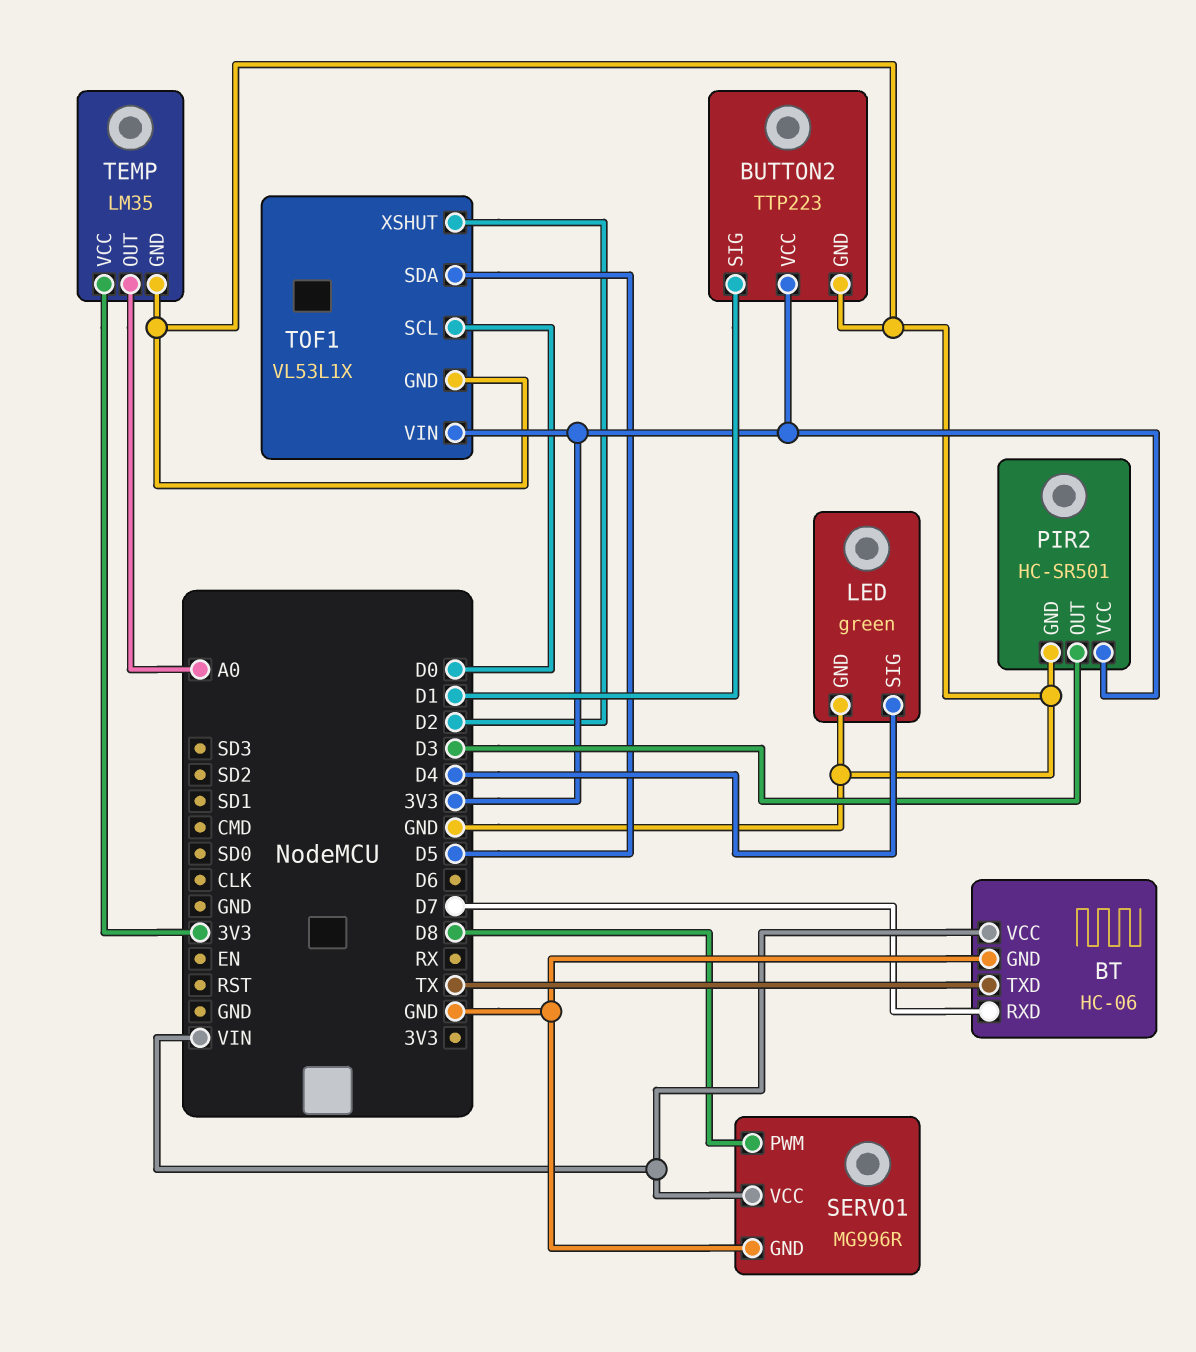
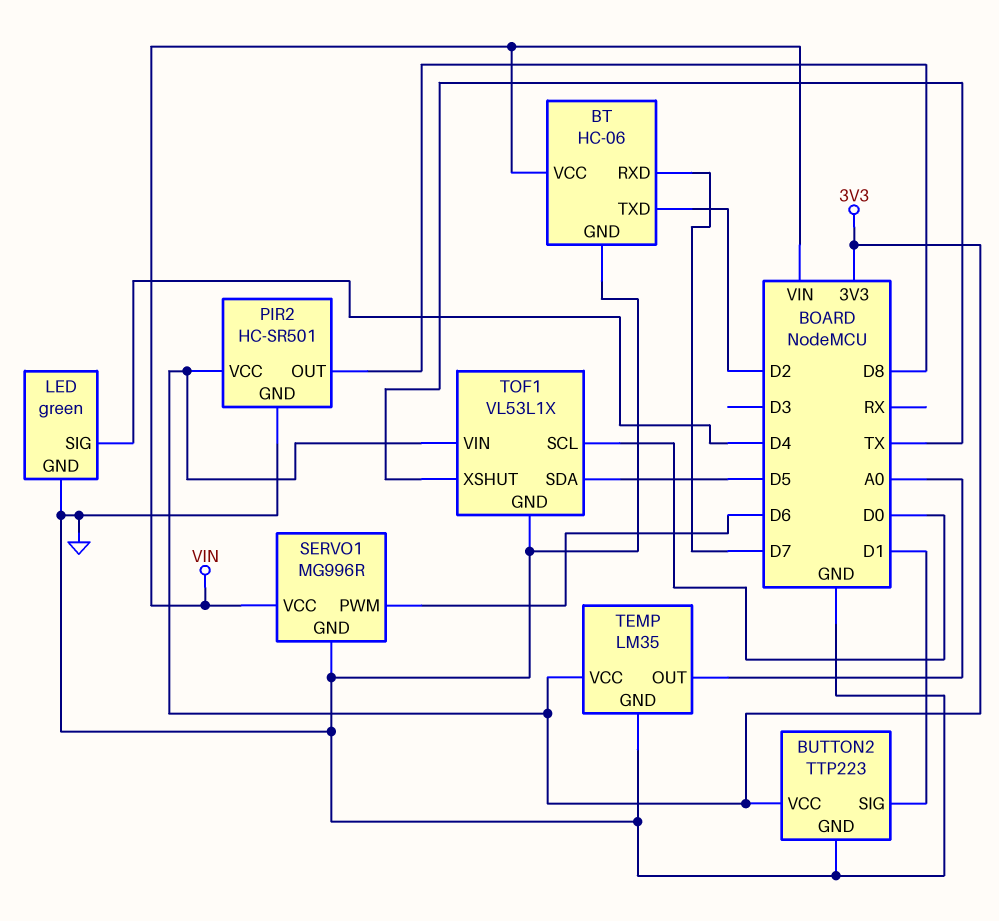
BT pin TXD: TX -> D2
PIR2 pin OUT: D3 -> D8
SERVO1 pin PWM: D8 -> D6
TOF1 pin XSHUT: D2 -> TX

